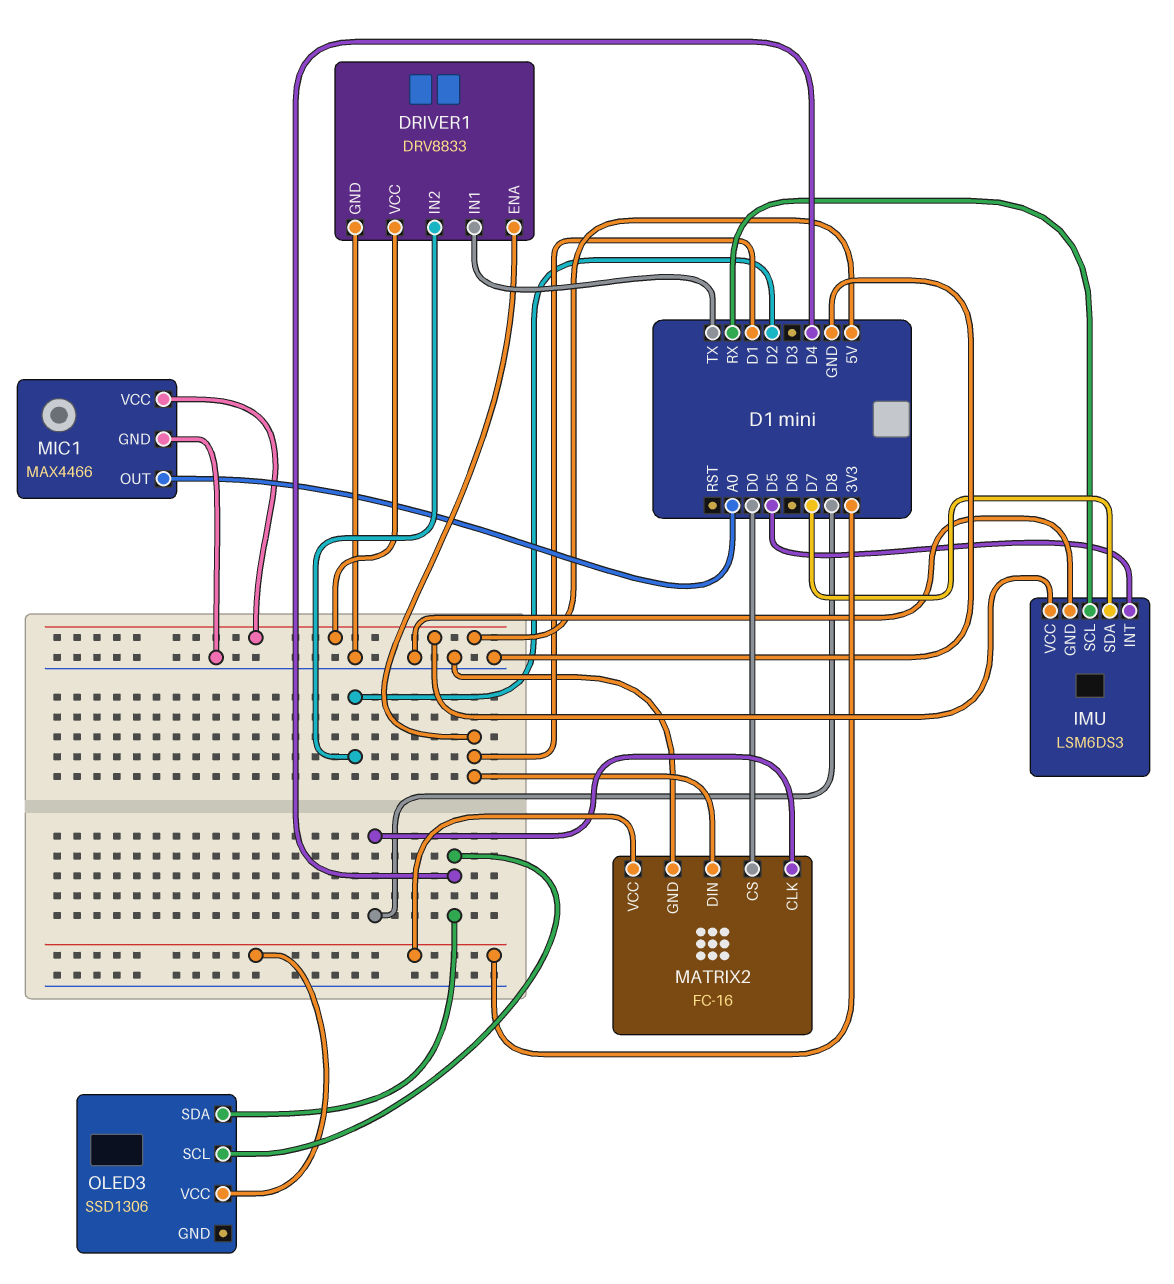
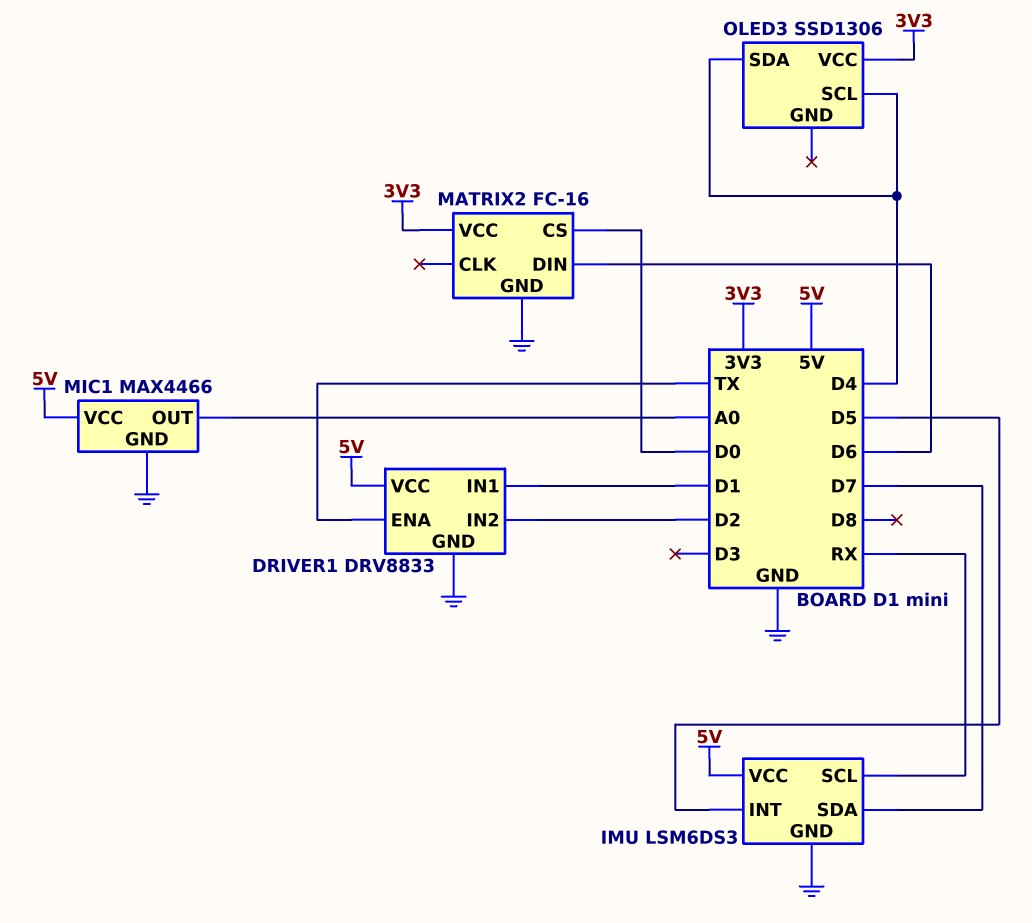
DRIVER1 pin ENA: D1 -> TX
DRIVER1 pin IN1: TX -> D1
MATRIX2 pin CLK: D8 -> none
MATRIX2 pin DIN: D1 -> D6

